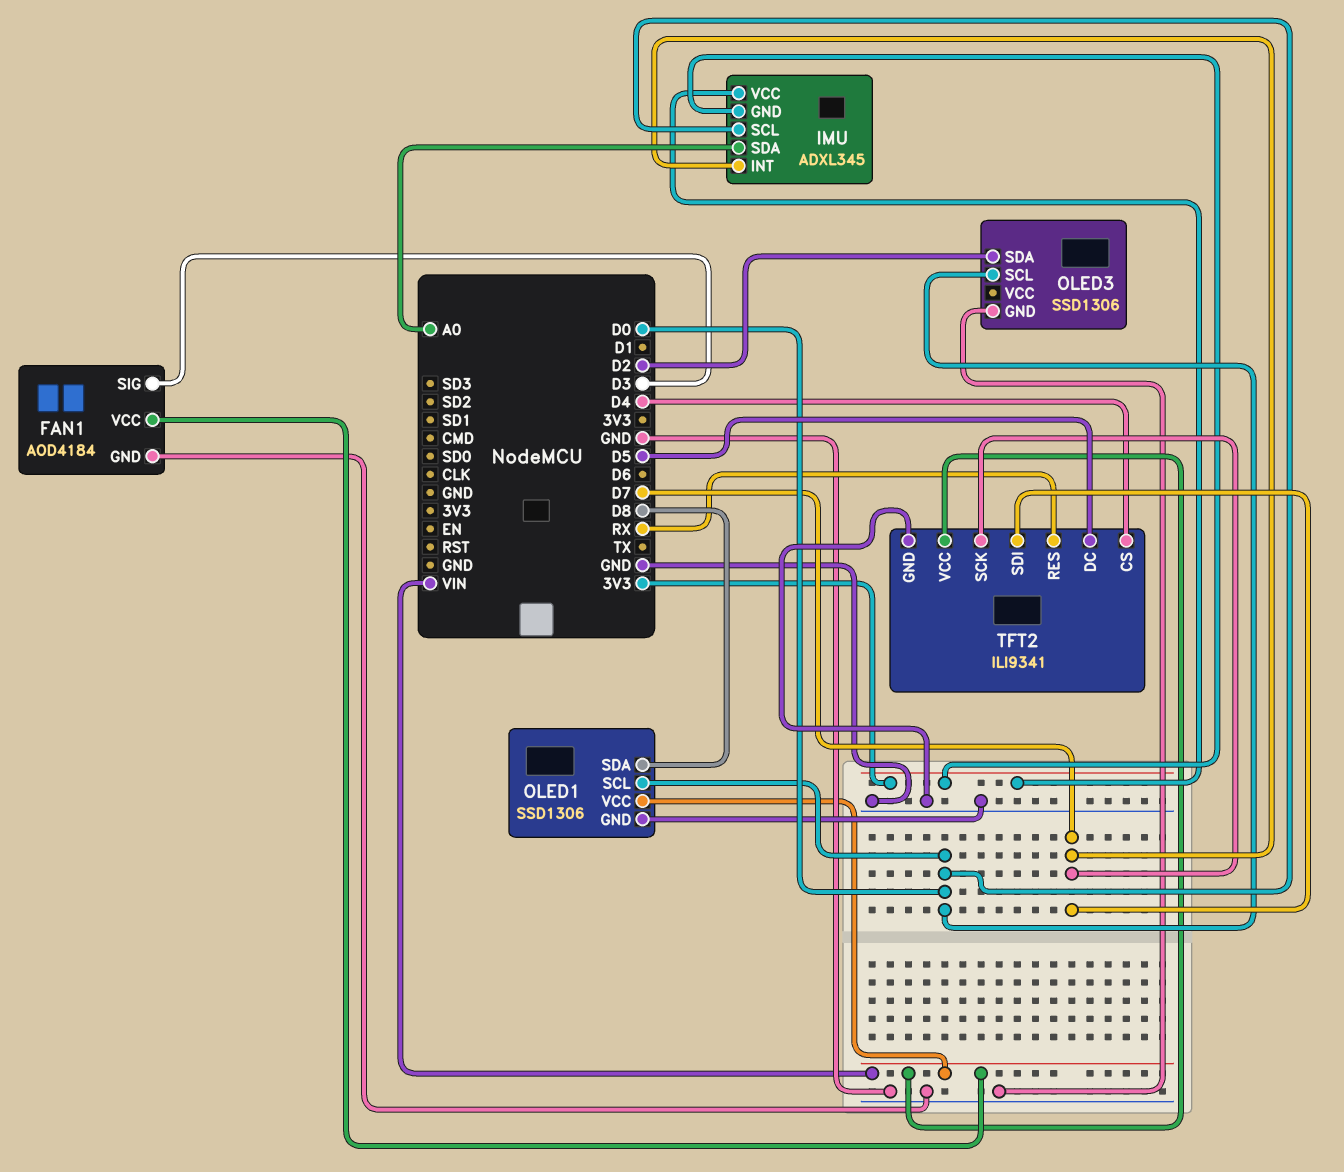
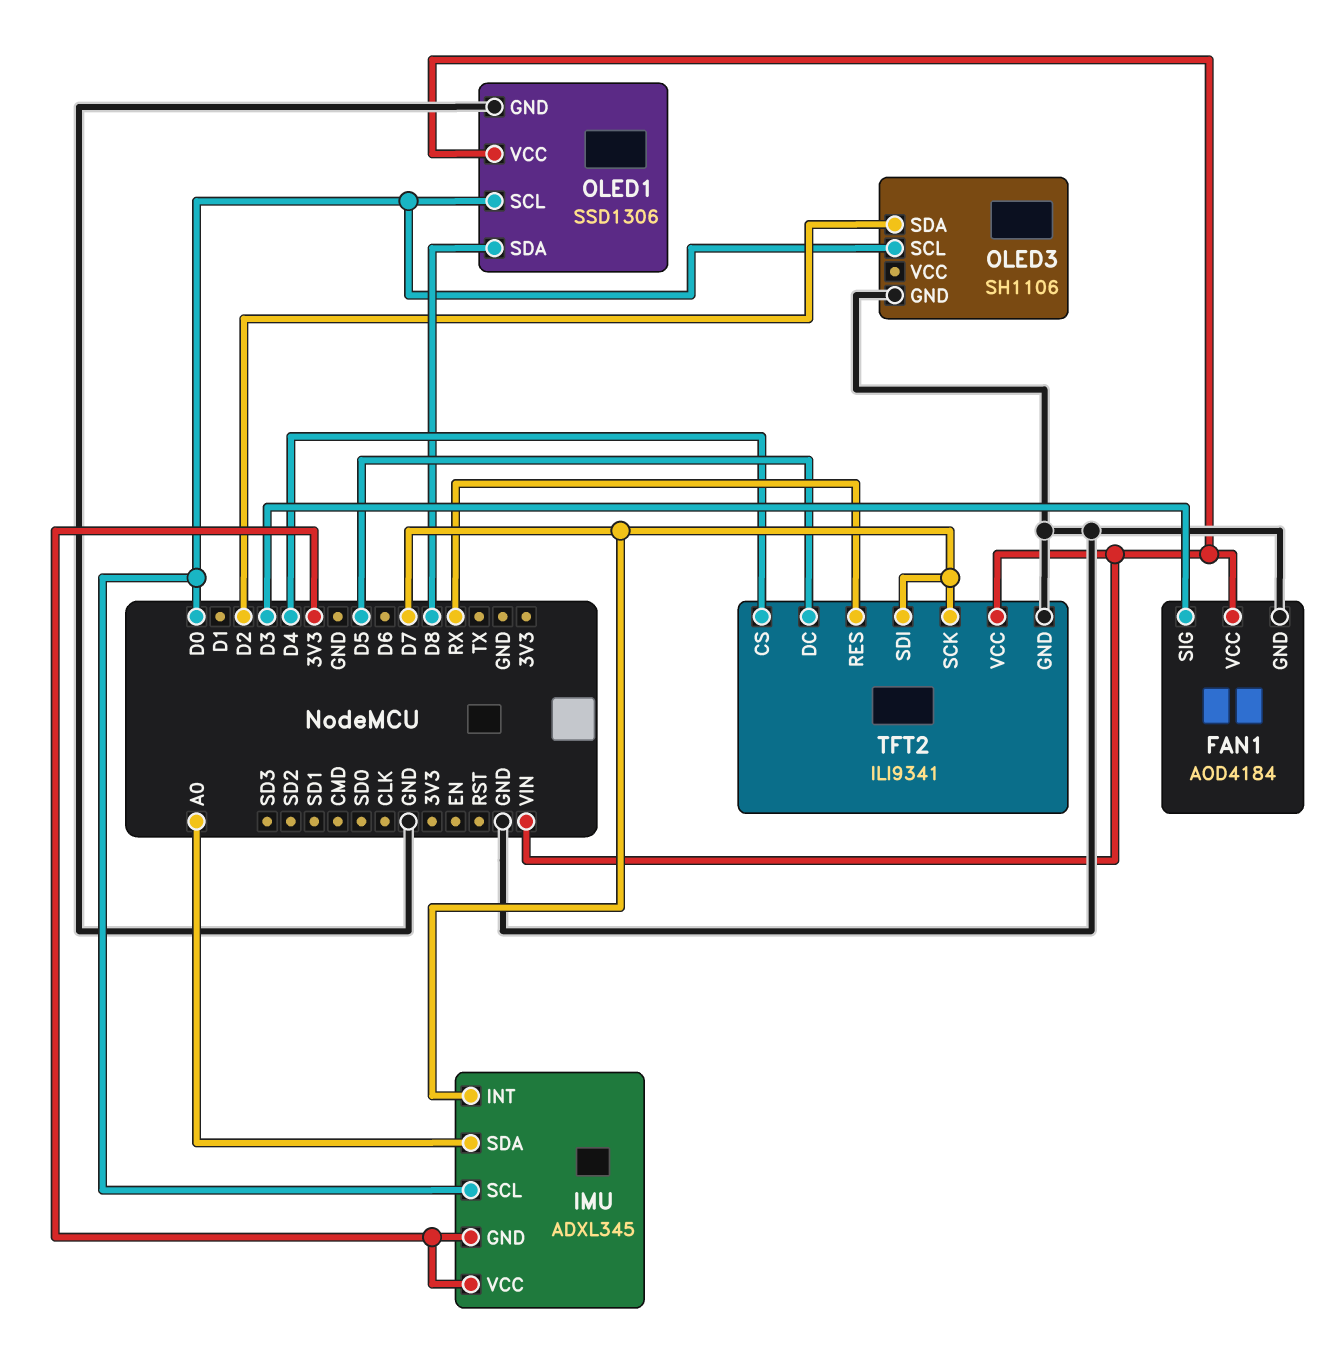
OLED3: SSD1306 -> SH1106

